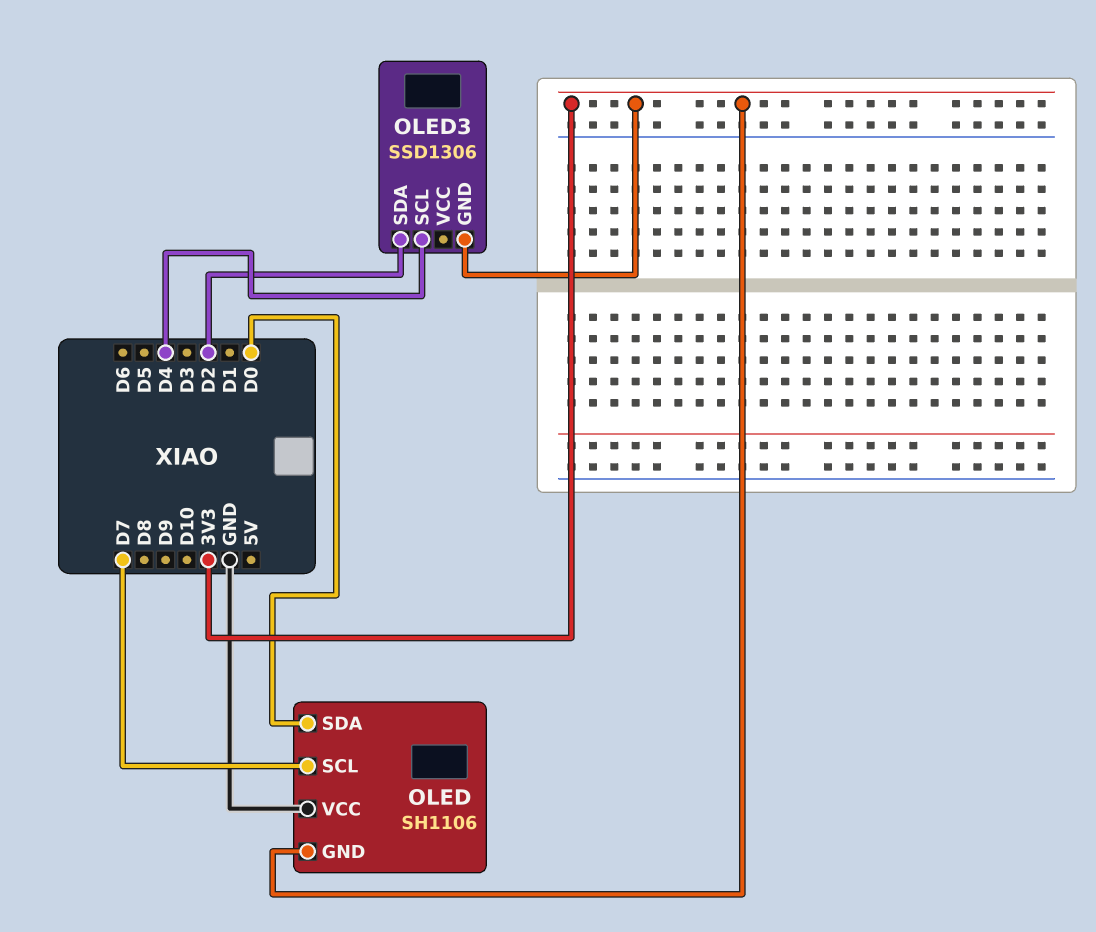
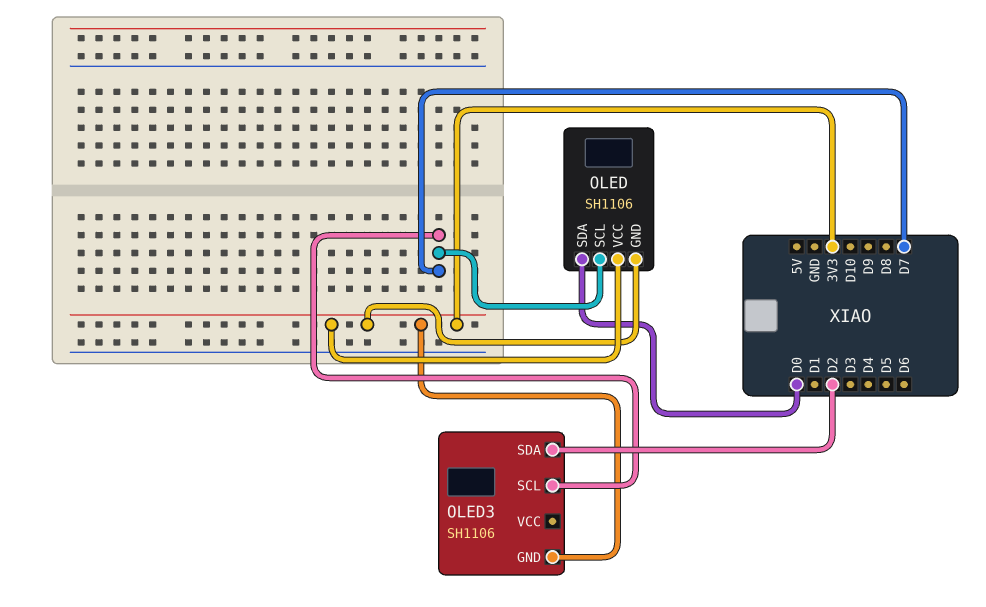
OLED pin VCC: GND -> 3V3
OLED3: SSD1306 -> SH1106
OLED3 pin SCL: D4 -> D7

